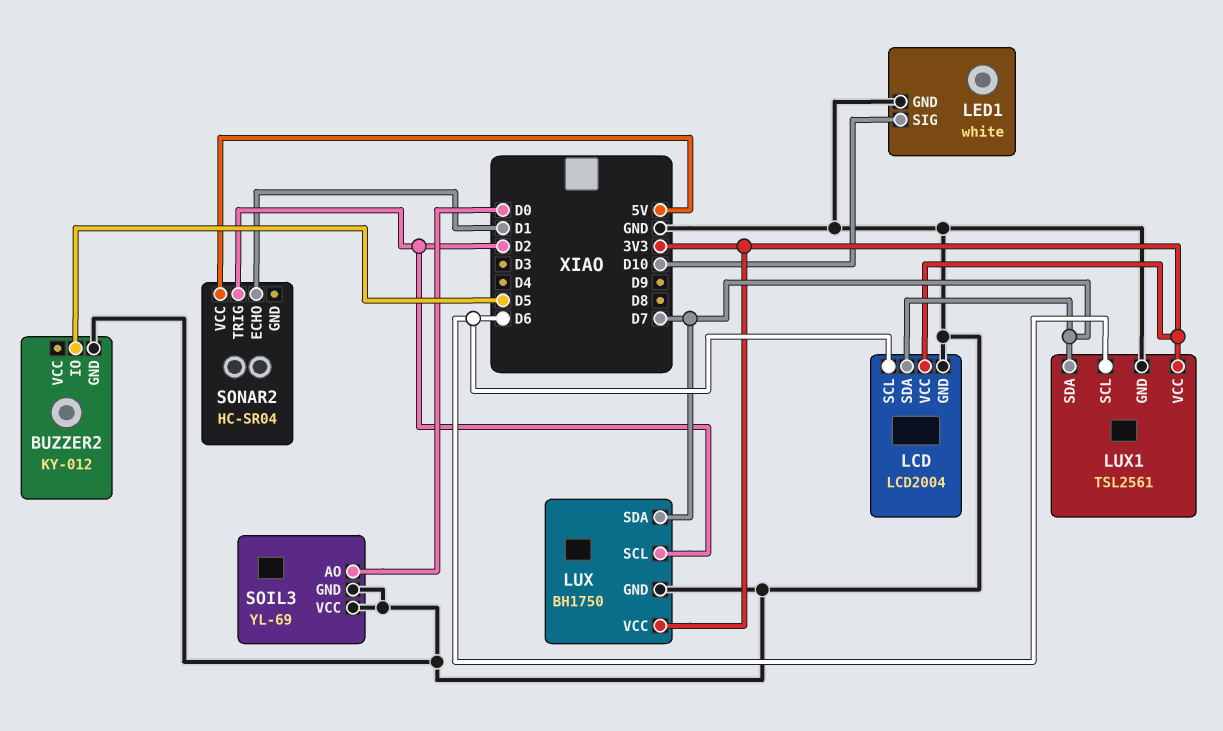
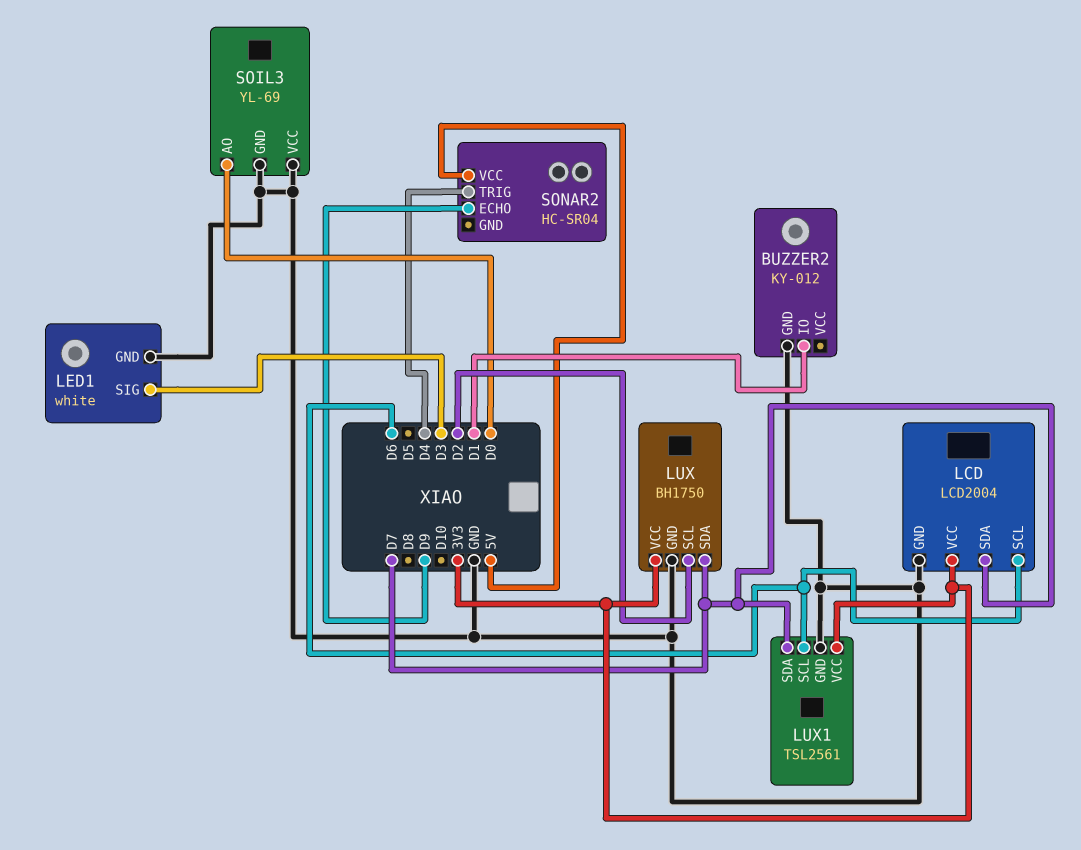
BUZZER2 pin IO: D5 -> D1
LED1 pin SIG: D10 -> D3
SONAR2 pin ECHO: D1 -> D9
SONAR2 pin TRIG: D2 -> D4

